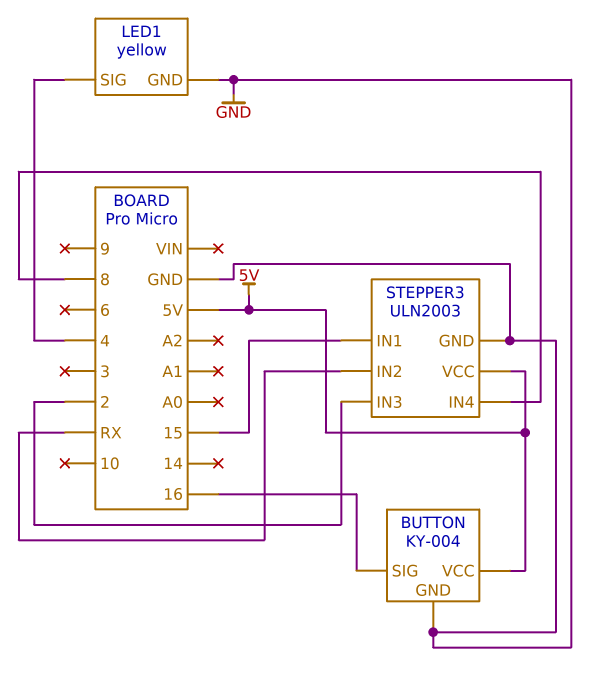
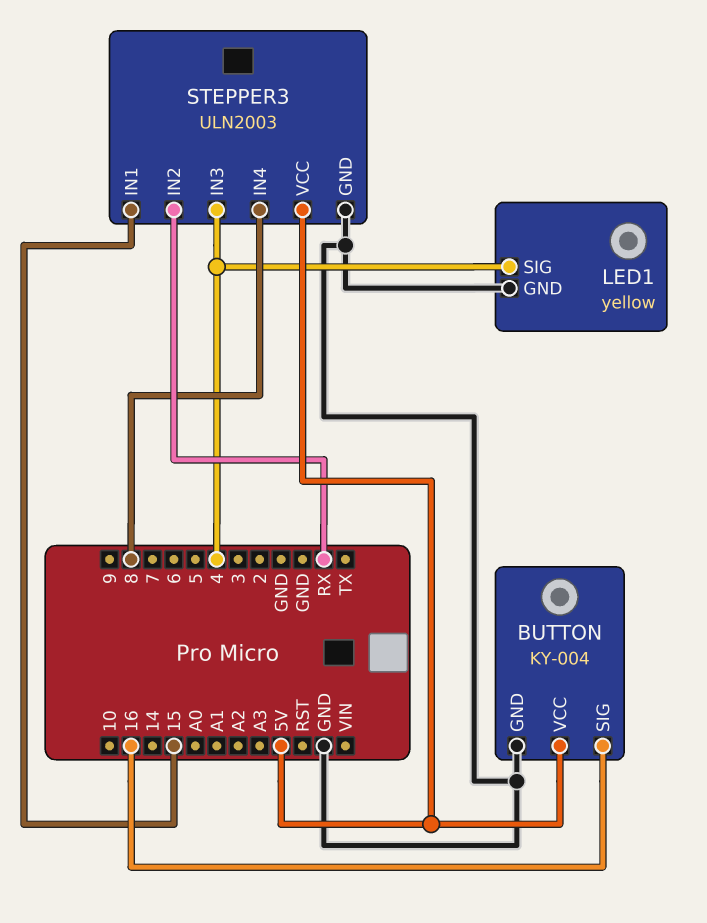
STEPPER3 pin IN3: 2 -> 4

